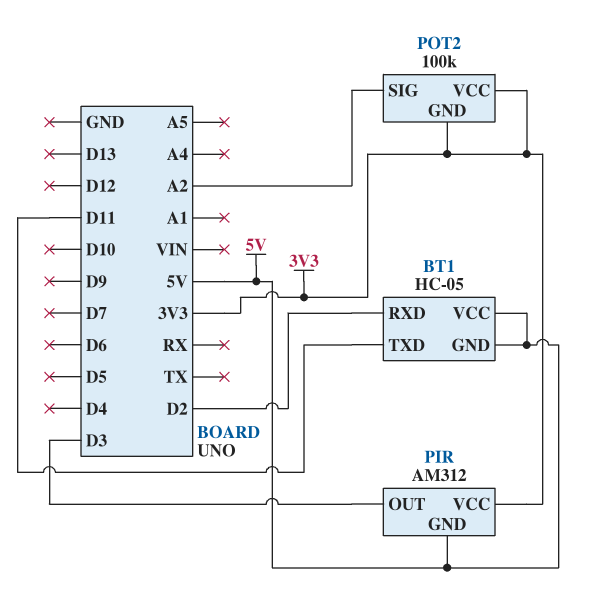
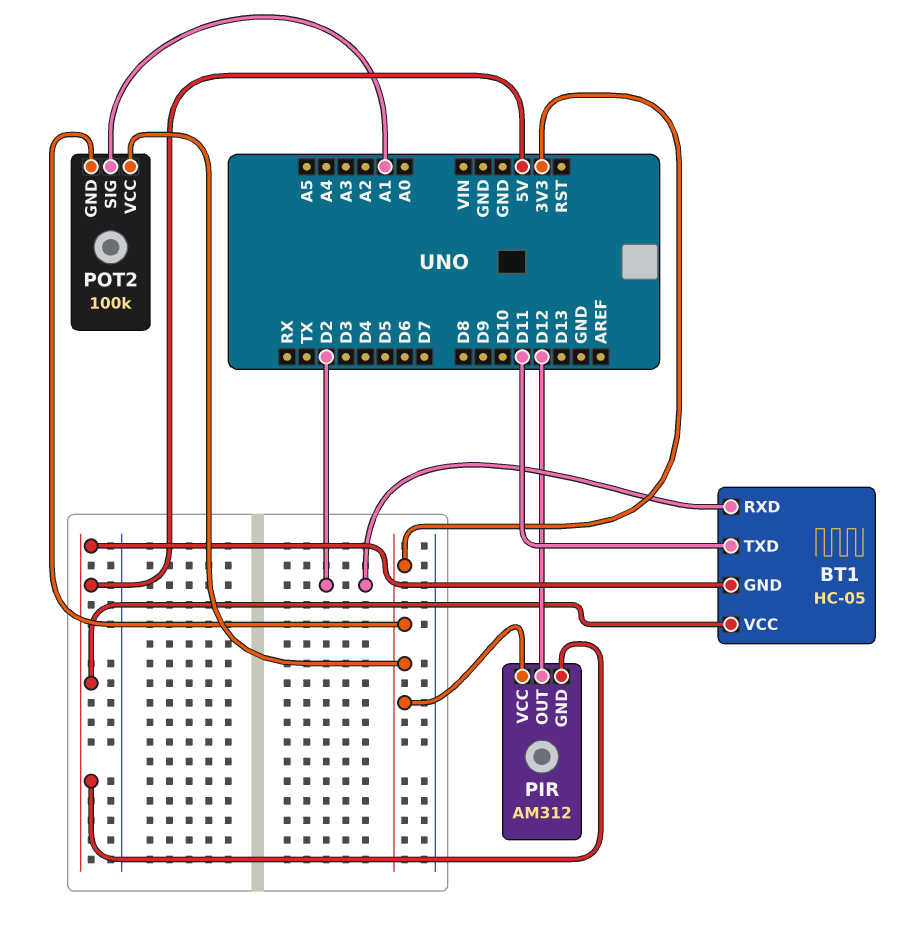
PIR pin OUT: D3 -> D12
POT2 pin SIG: A2 -> A1

